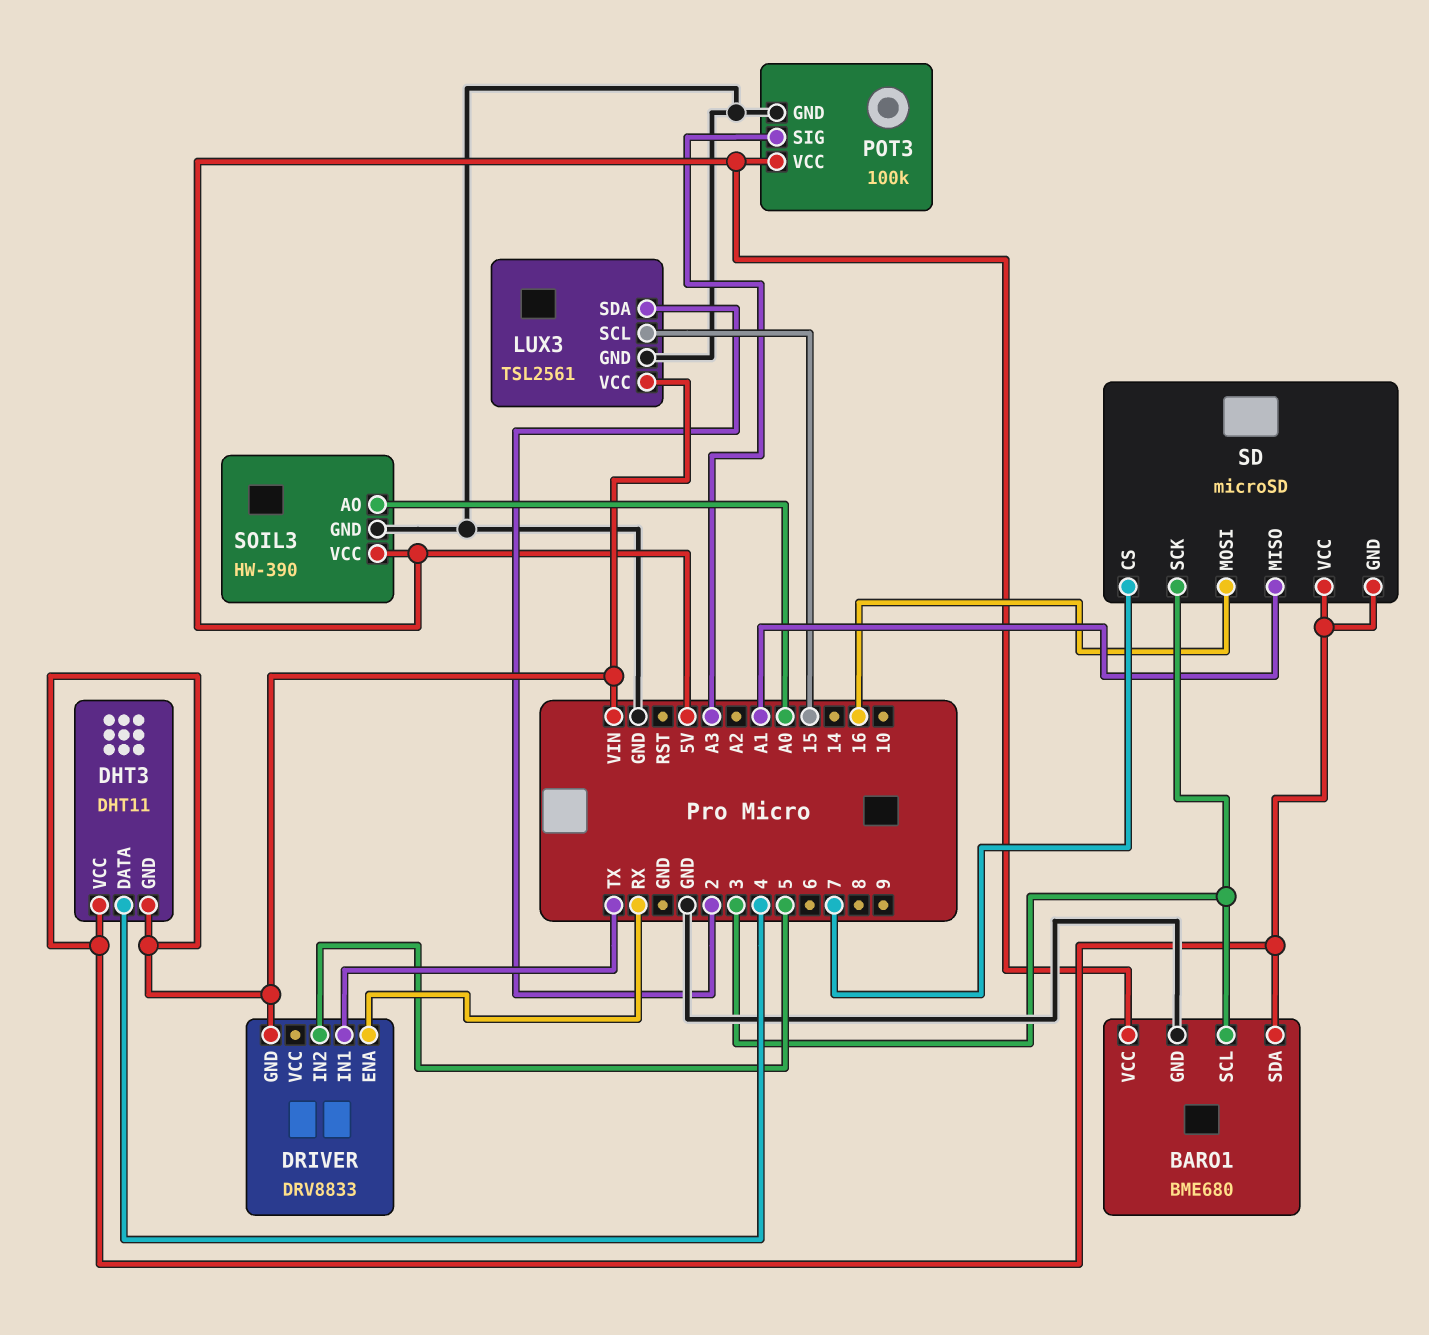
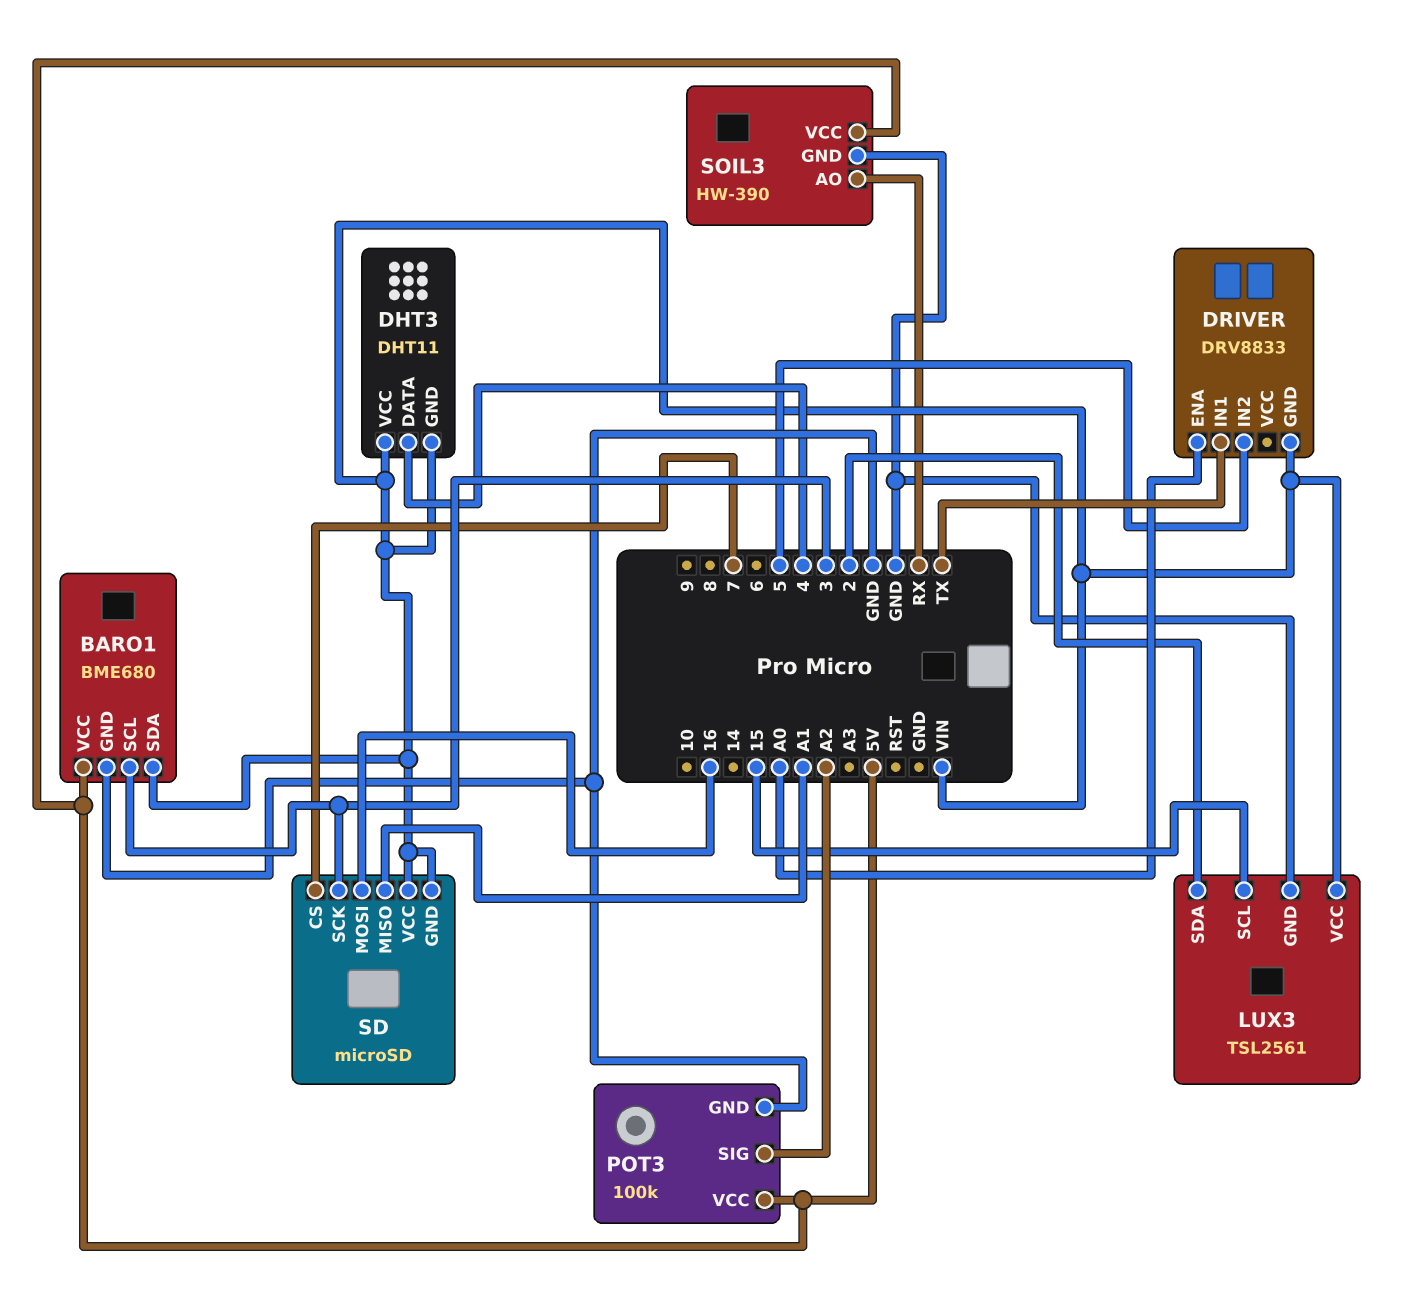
DRIVER pin ENA: RX -> A0
POT3 pin SIG: A3 -> A2
SOIL3 pin AO: A0 -> RX

